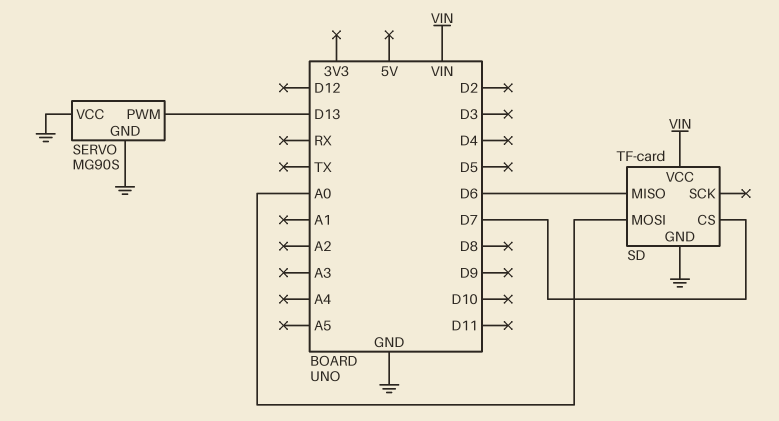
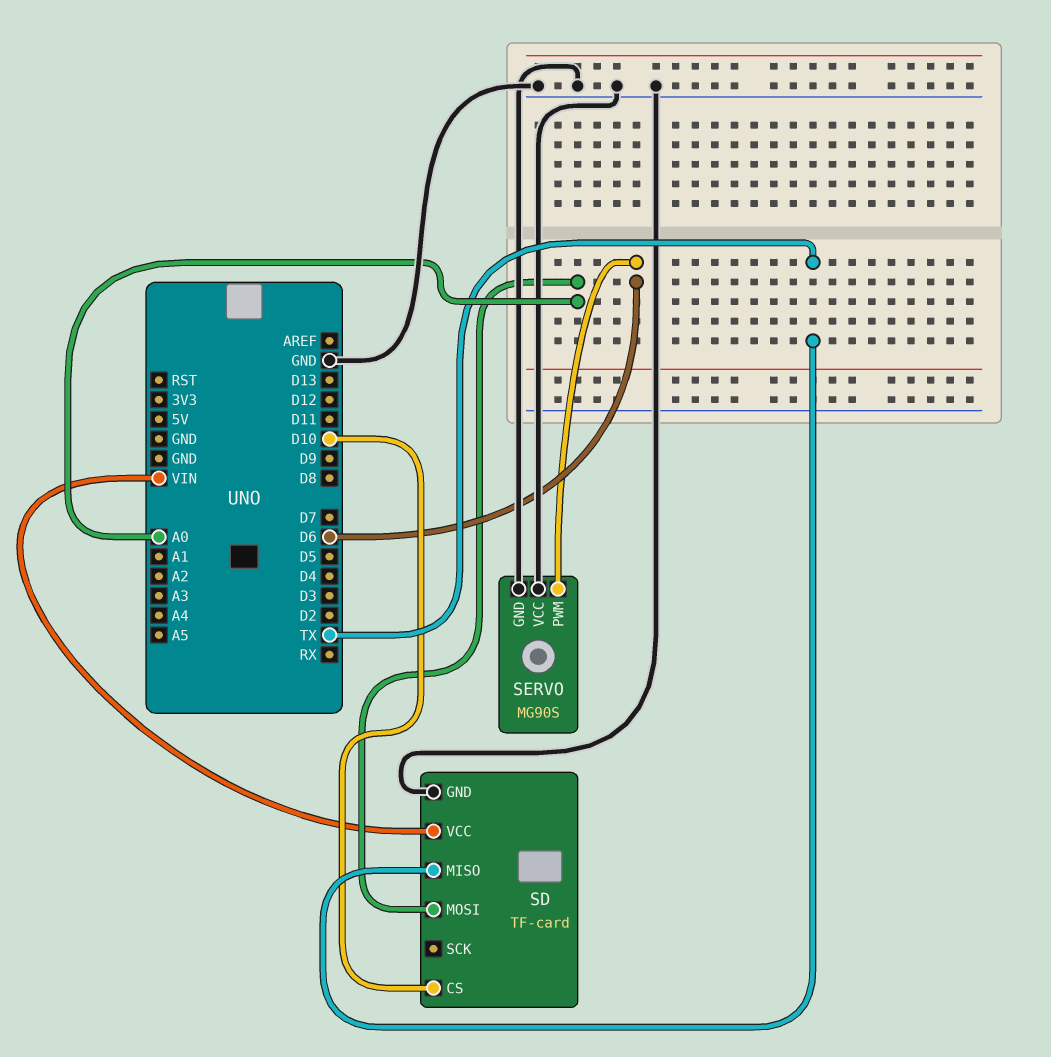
SD pin CS: D7 -> D10
SD pin MISO: D6 -> TX
SERVO pin PWM: D13 -> D6

